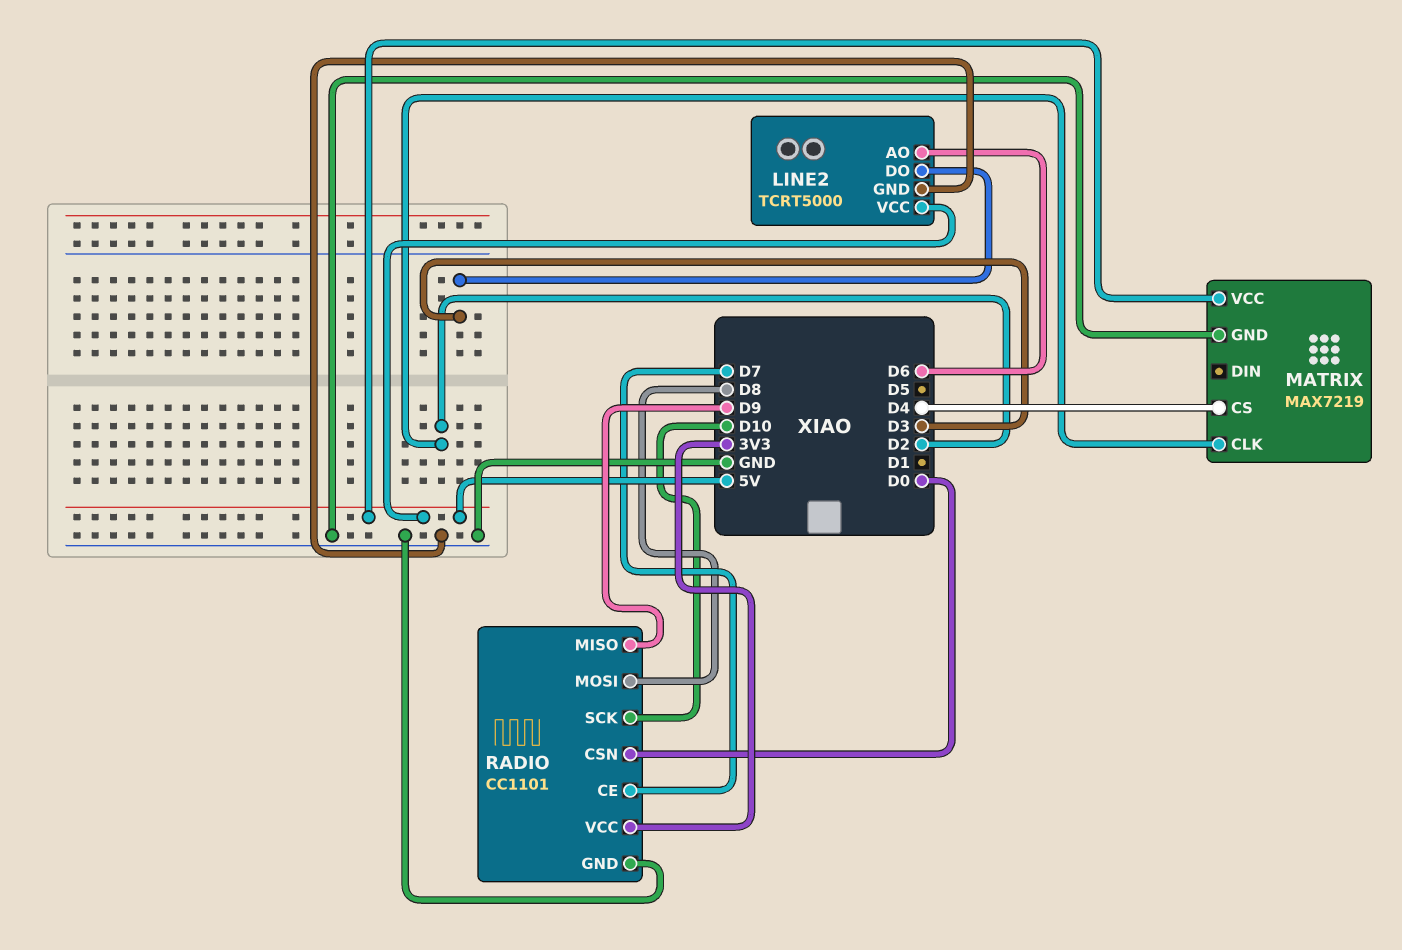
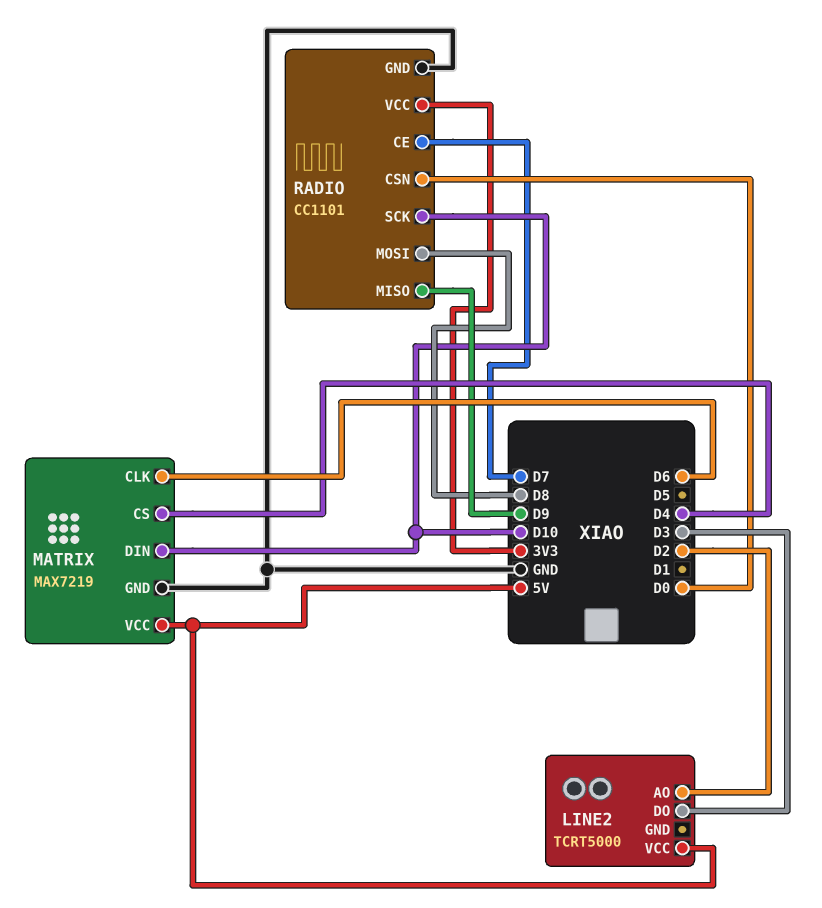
LINE2 pin AO: D6 -> D2
LINE2 pin GND: GND -> none
MATRIX pin CLK: D2 -> D6
MATRIX pin DIN: none -> D10

